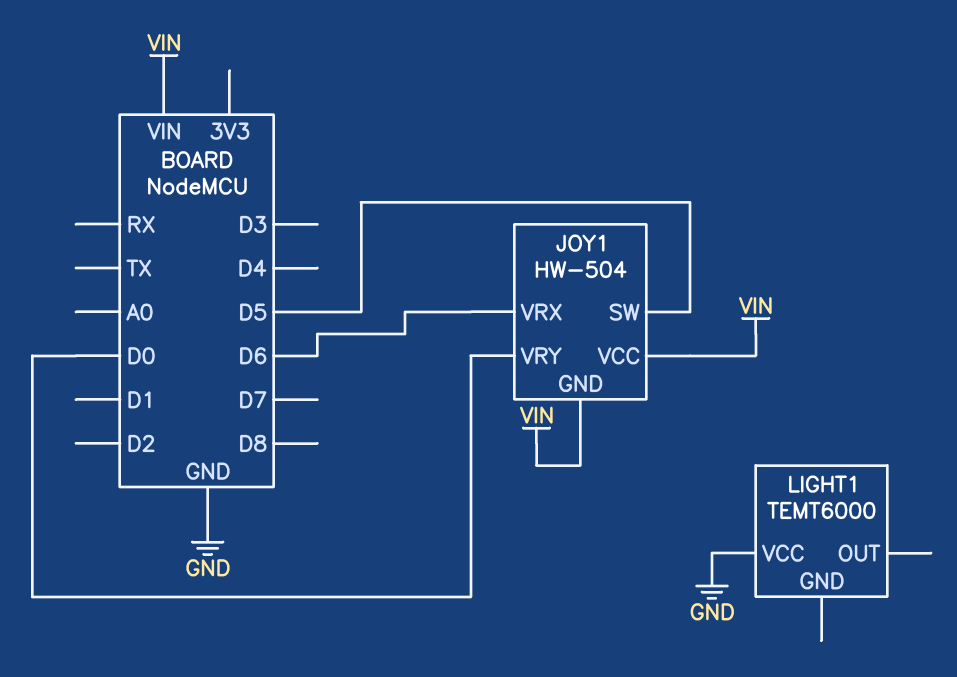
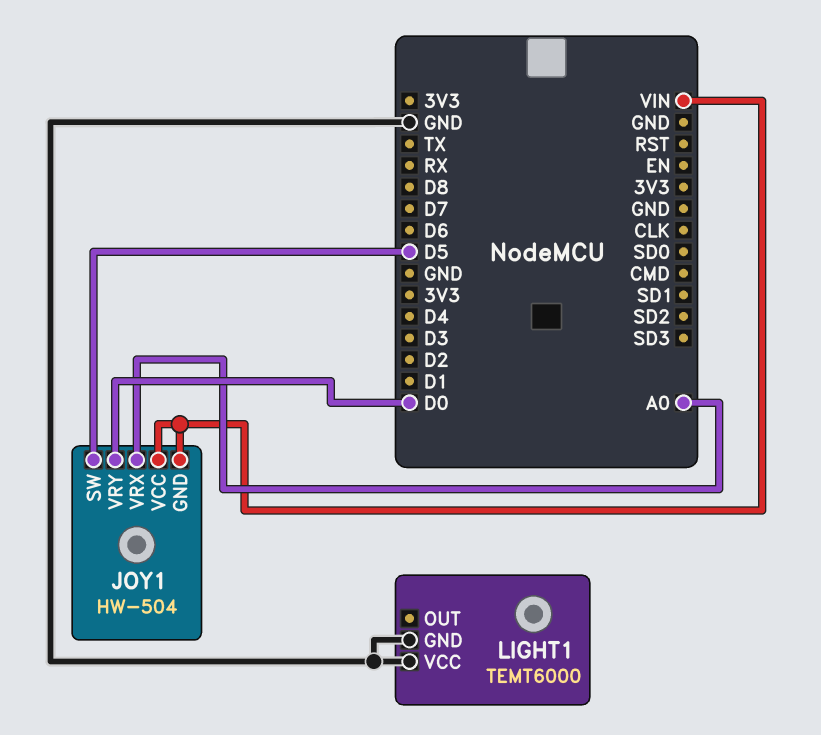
JOY1 pin VRX: D6 -> A0
LIGHT1 pin GND: none -> GND

